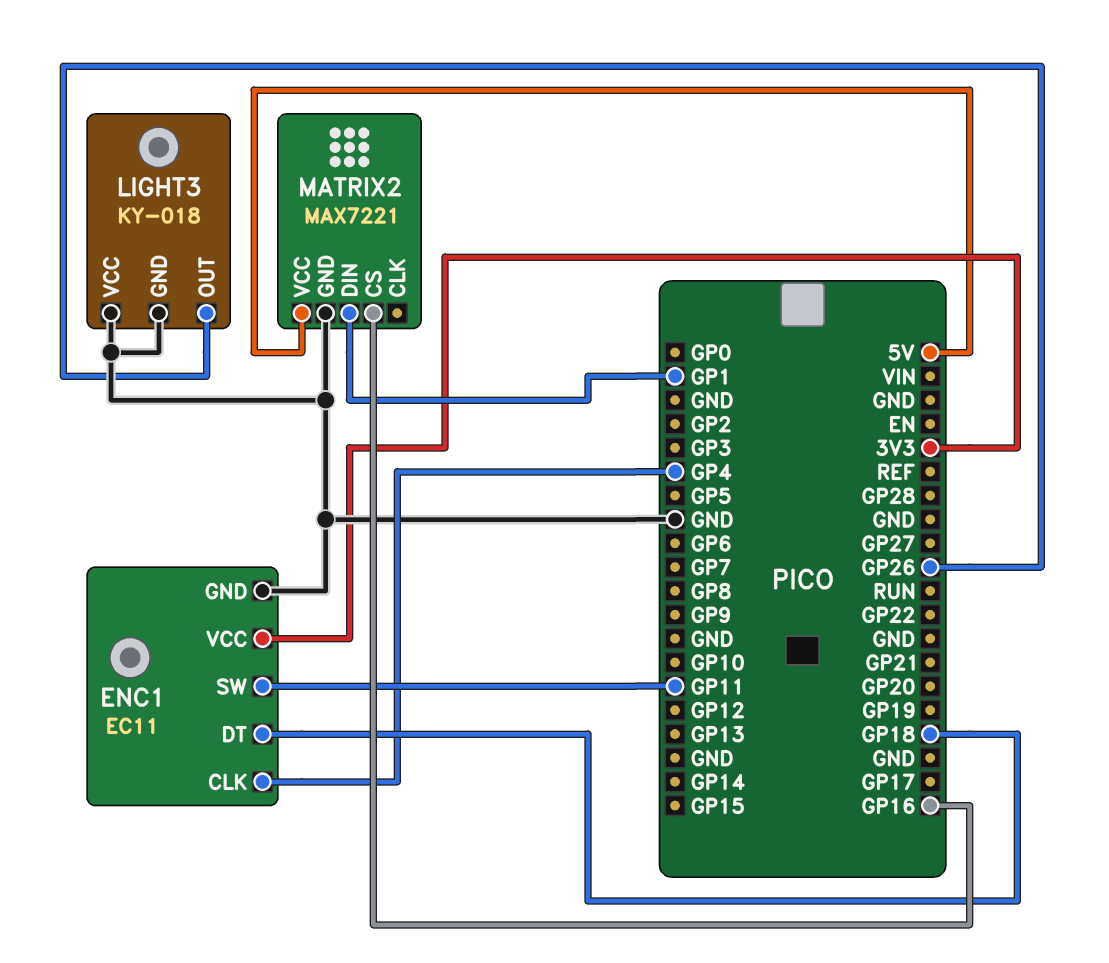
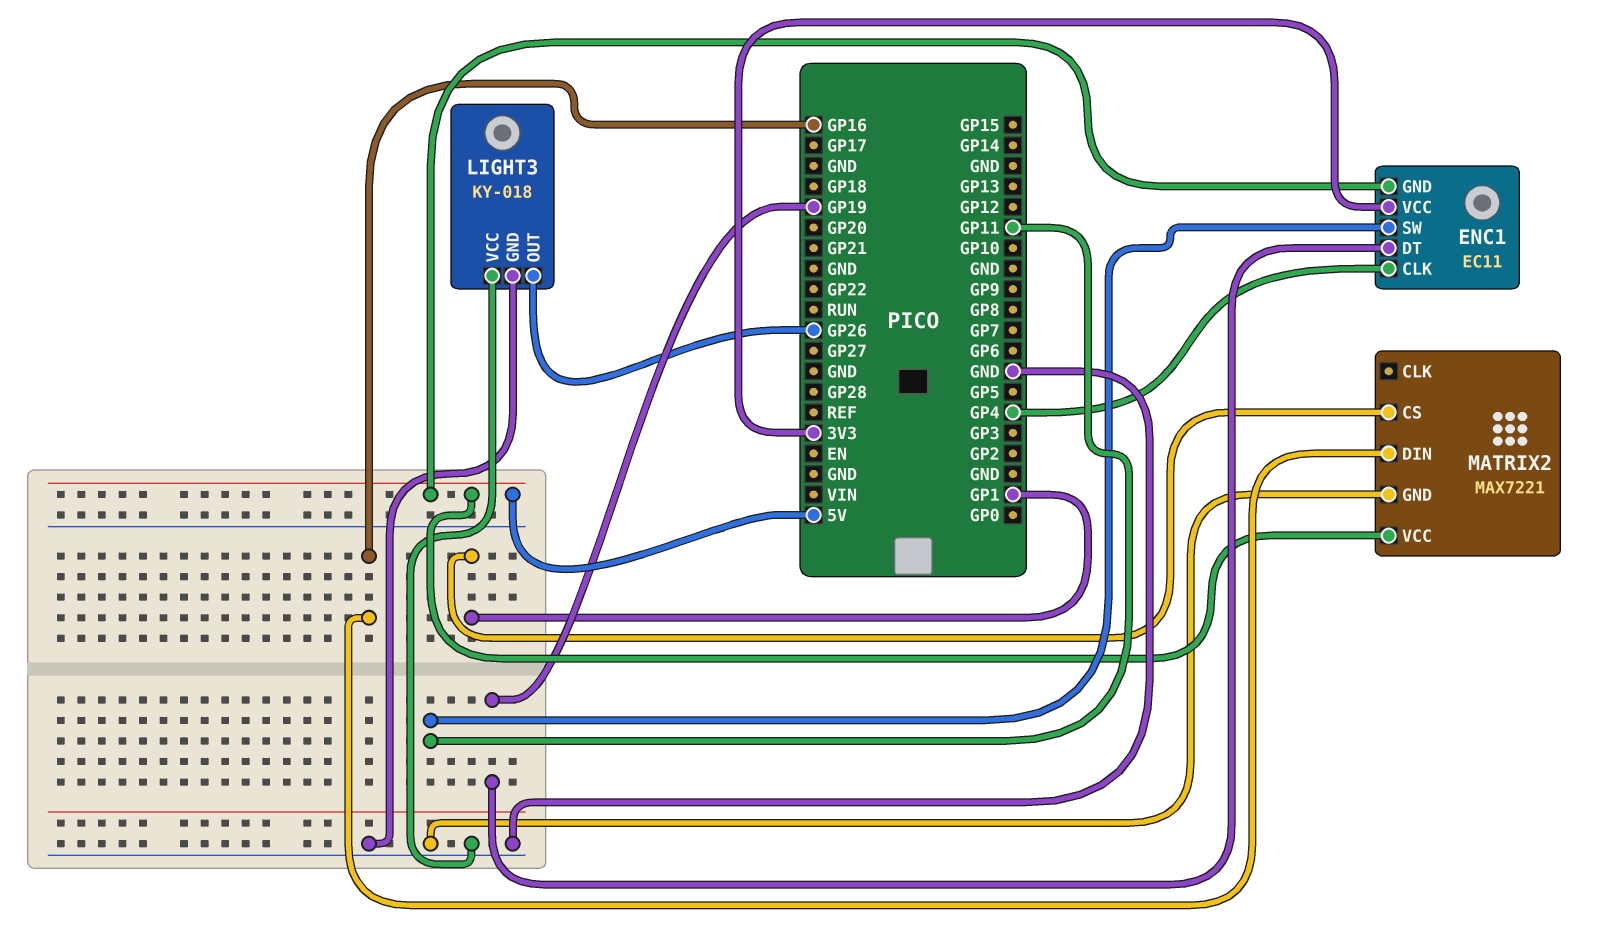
ENC1 pin DT: GP18 -> GP19
ENC1 pin GND: GND -> 5V
MATRIX2 pin CS: GP16 -> GP1
MATRIX2 pin DIN: GP1 -> GP16

